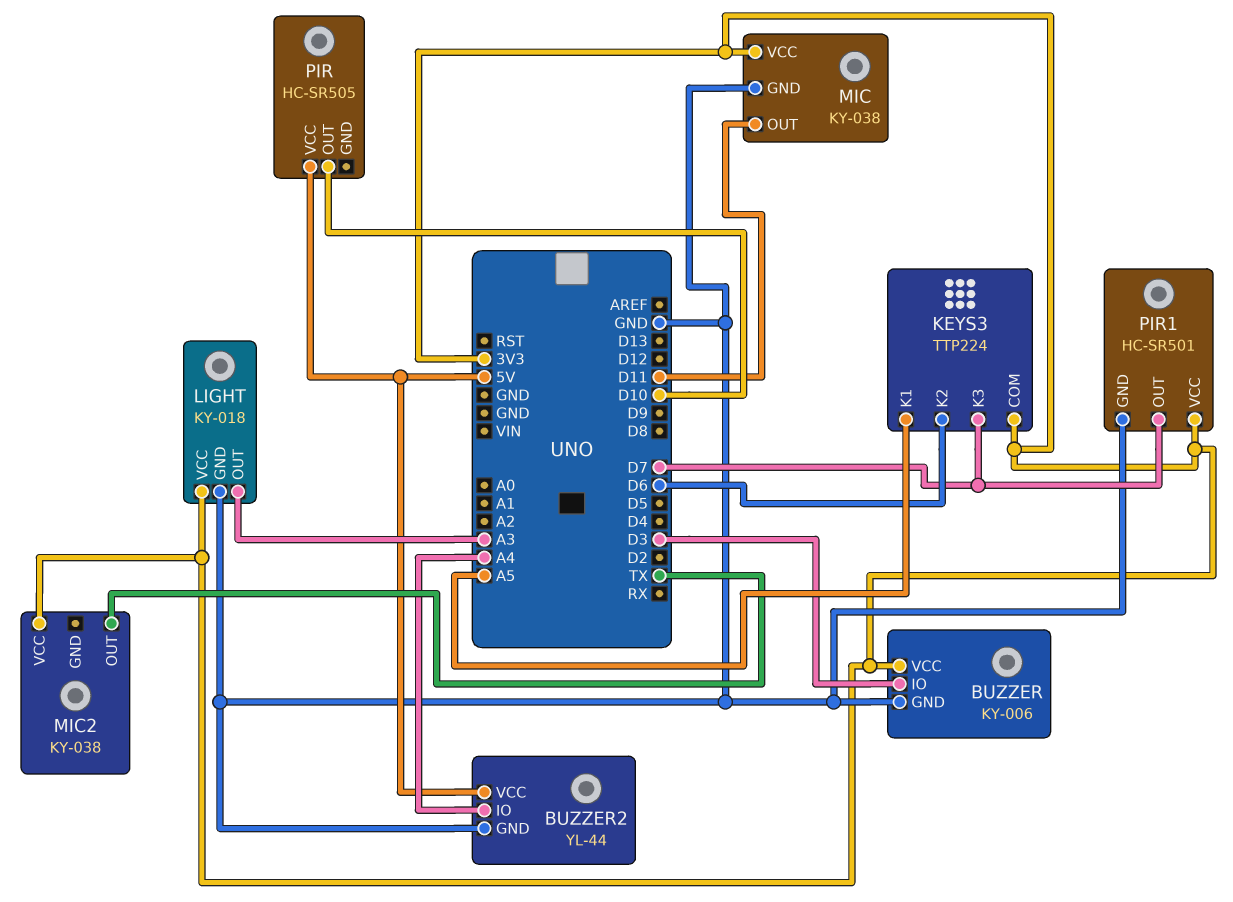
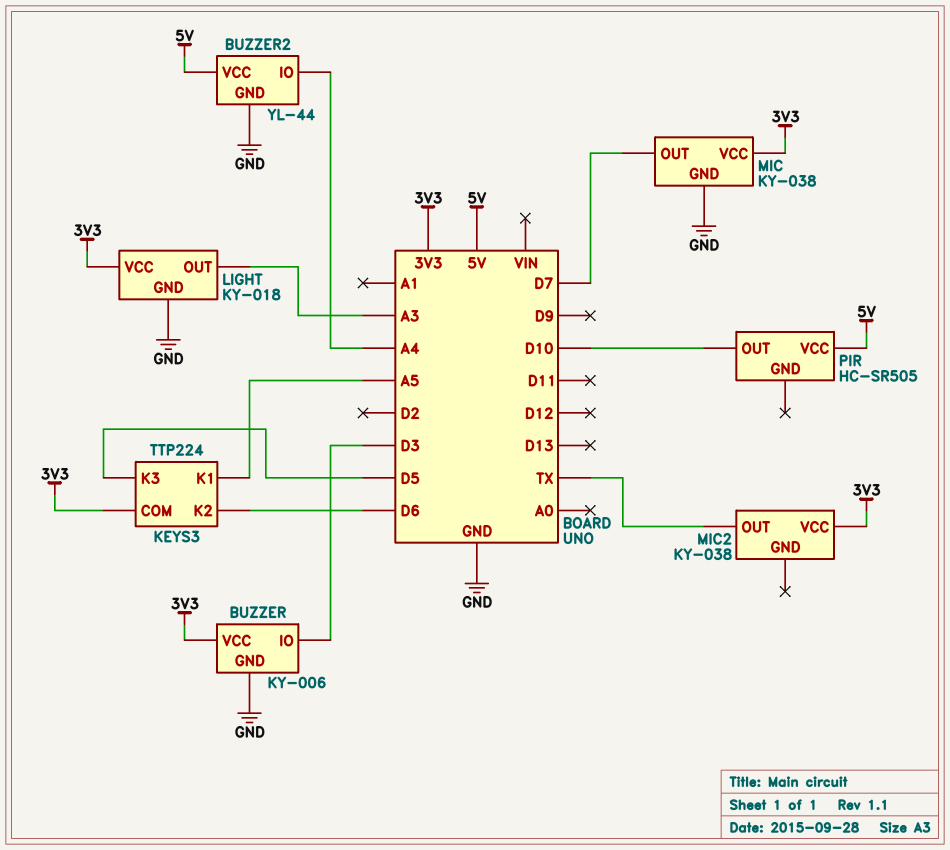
KEYS3 pin K3: D7 -> D5
MIC pin OUT: D11 -> D7
PIR1: HC-SR501 -> none
PIR1 pin GND: GND -> none
PIR1 pin OUT: D7 -> none
PIR1 pin VCC: 3V3 -> none

